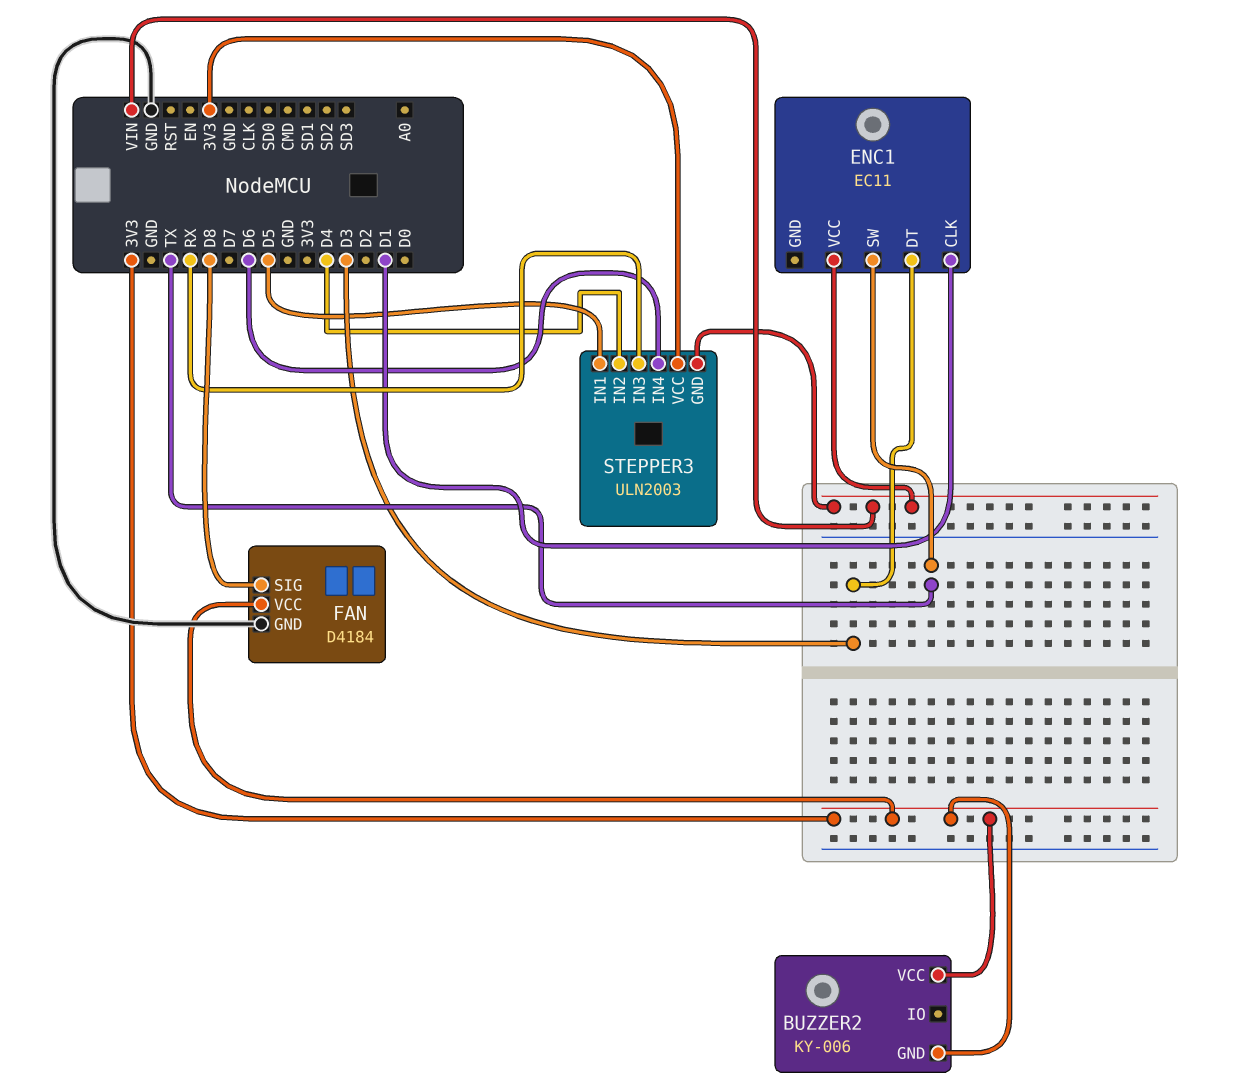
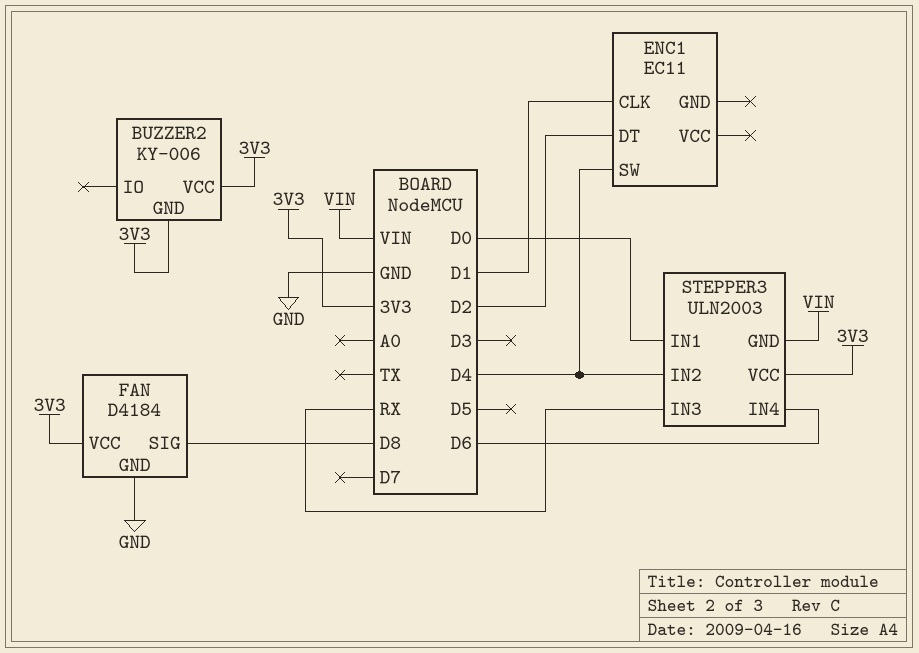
ENC1 pin DT: D3 -> D2
ENC1 pin SW: TX -> D4
ENC1 pin VCC: VIN -> none
STEPPER3 pin IN1: D5 -> D0

